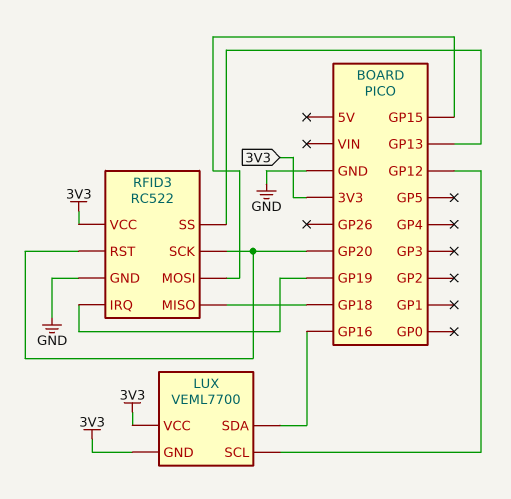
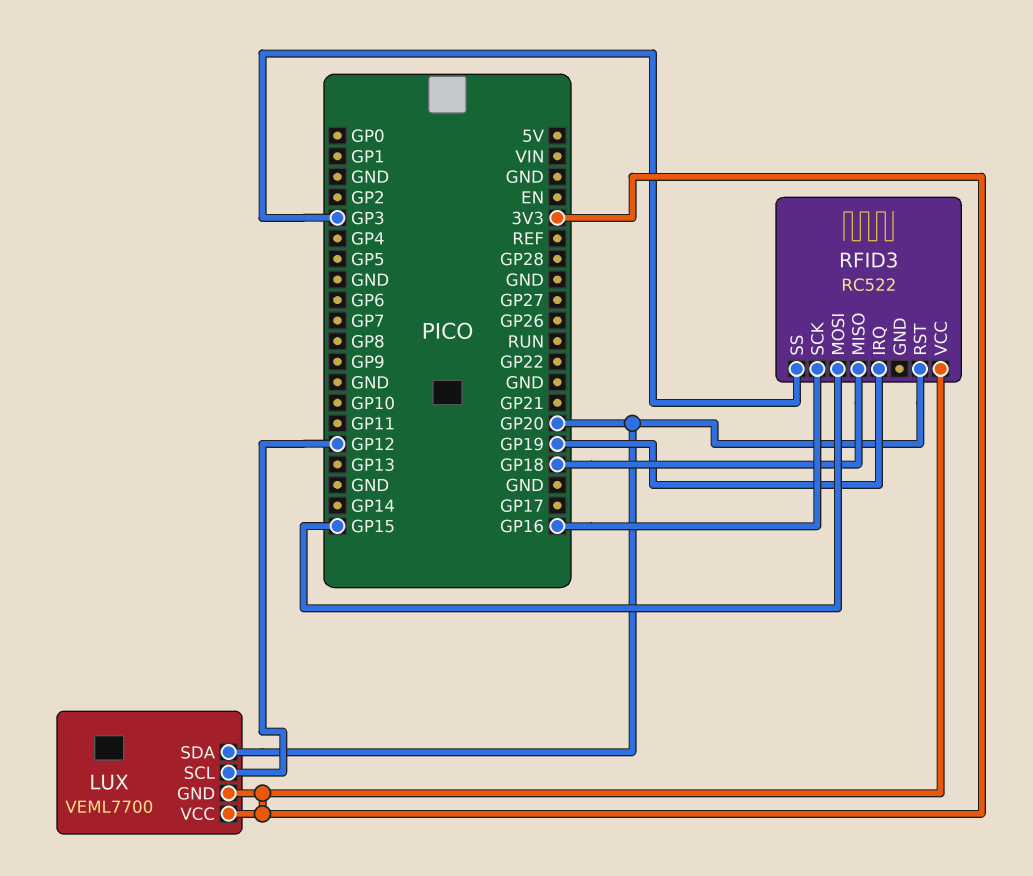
LUX pin SDA: GP16 -> GP20
RFID3 pin GND: GND -> none
RFID3 pin SCK: GP20 -> GP16
RFID3 pin SS: GP13 -> GP3

